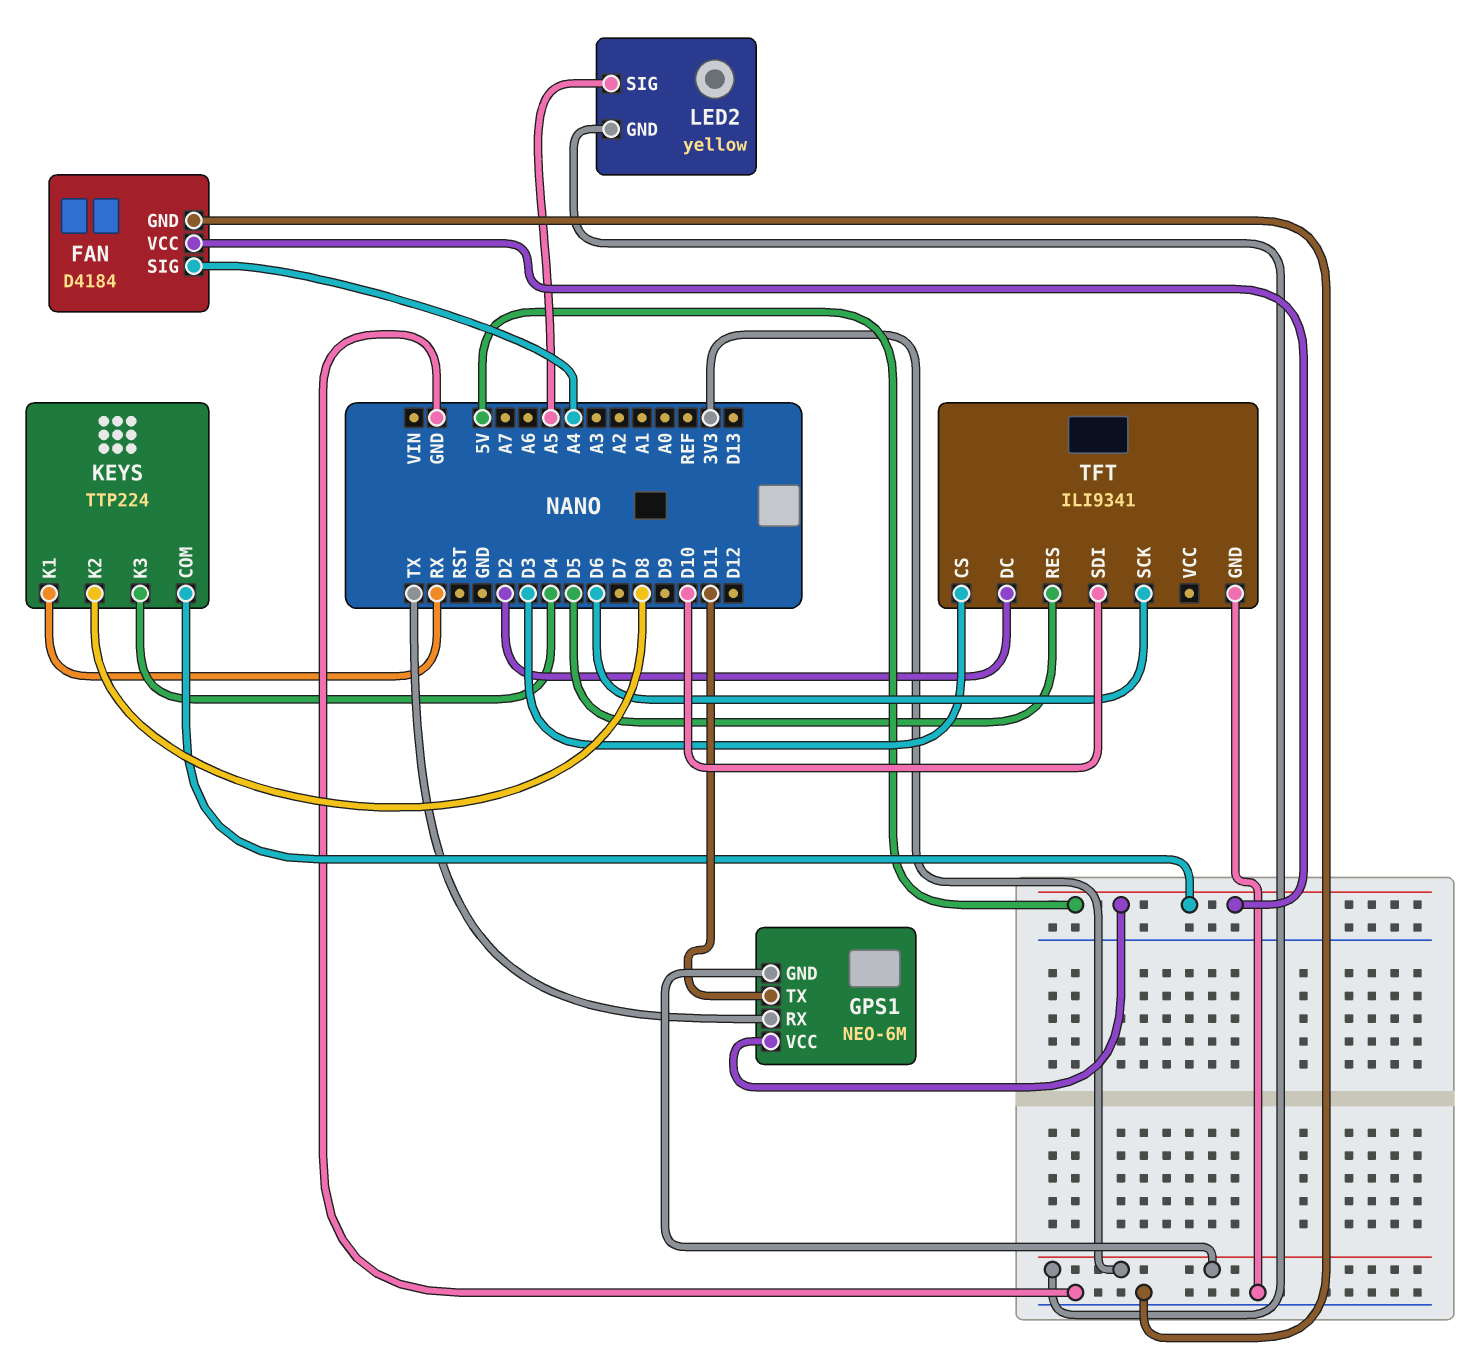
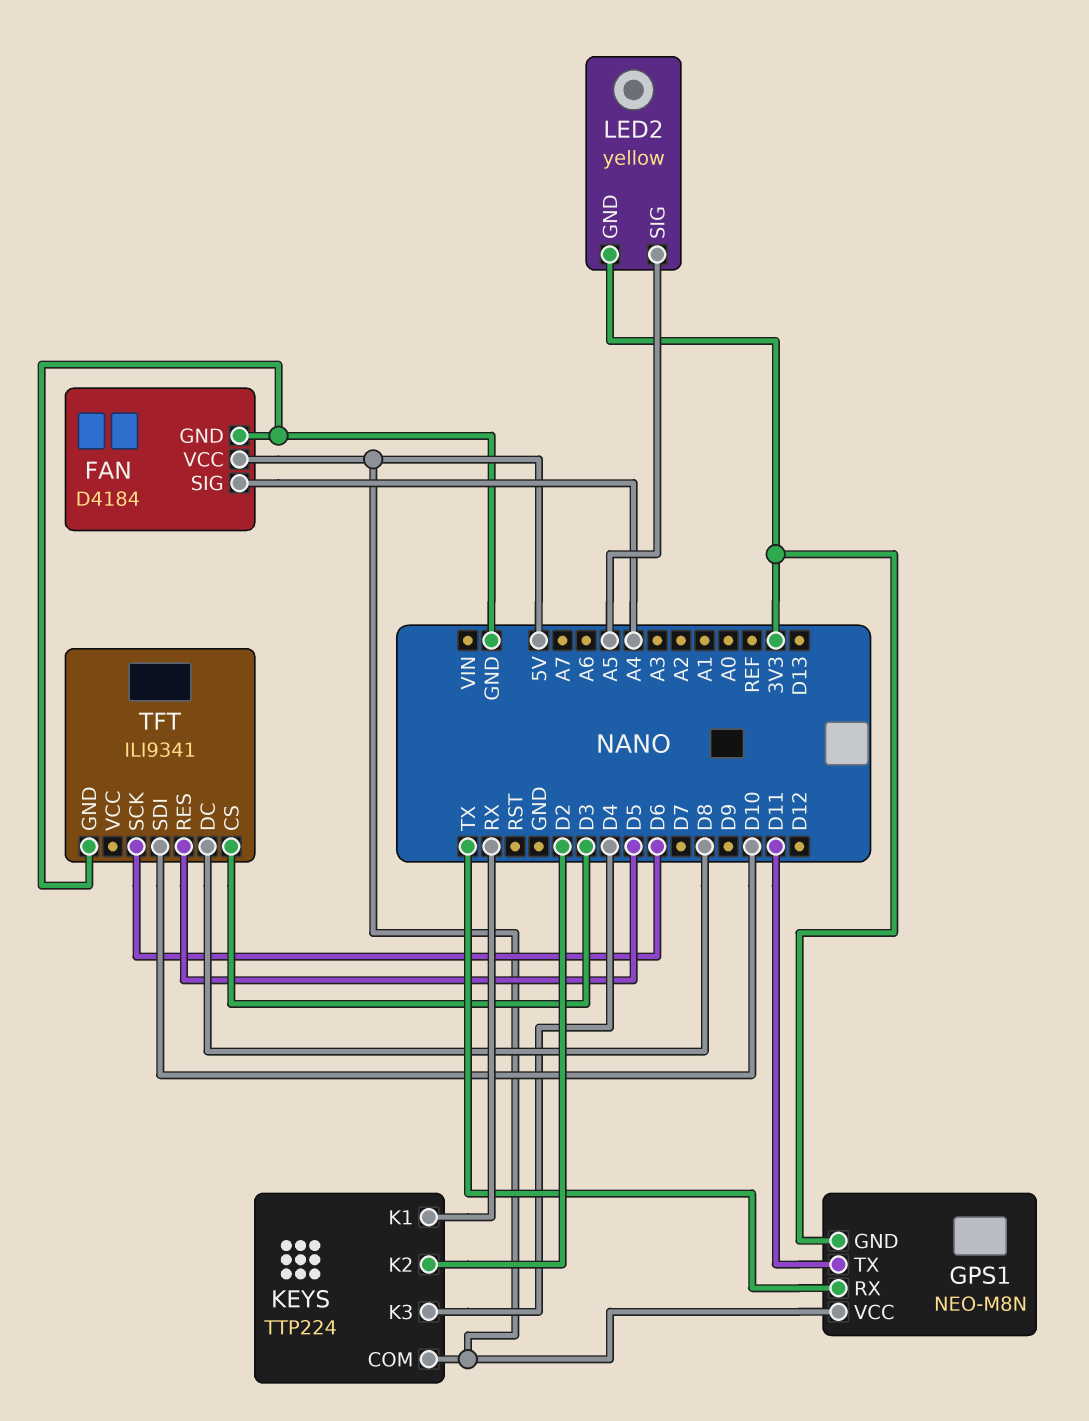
GPS1: NEO-6M -> NEO-M8N
KEYS pin K2: D8 -> D2
TFT pin DC: D2 -> D8

